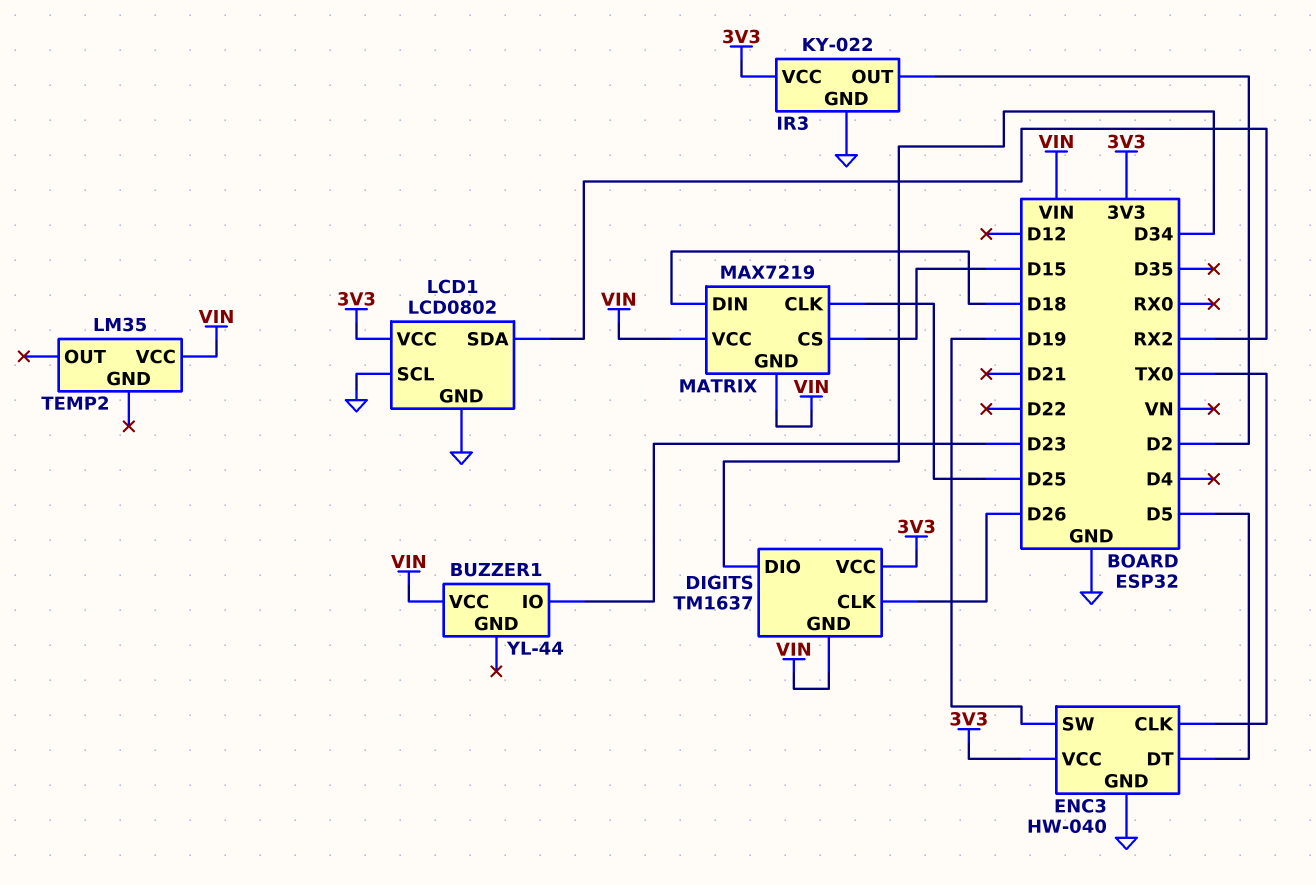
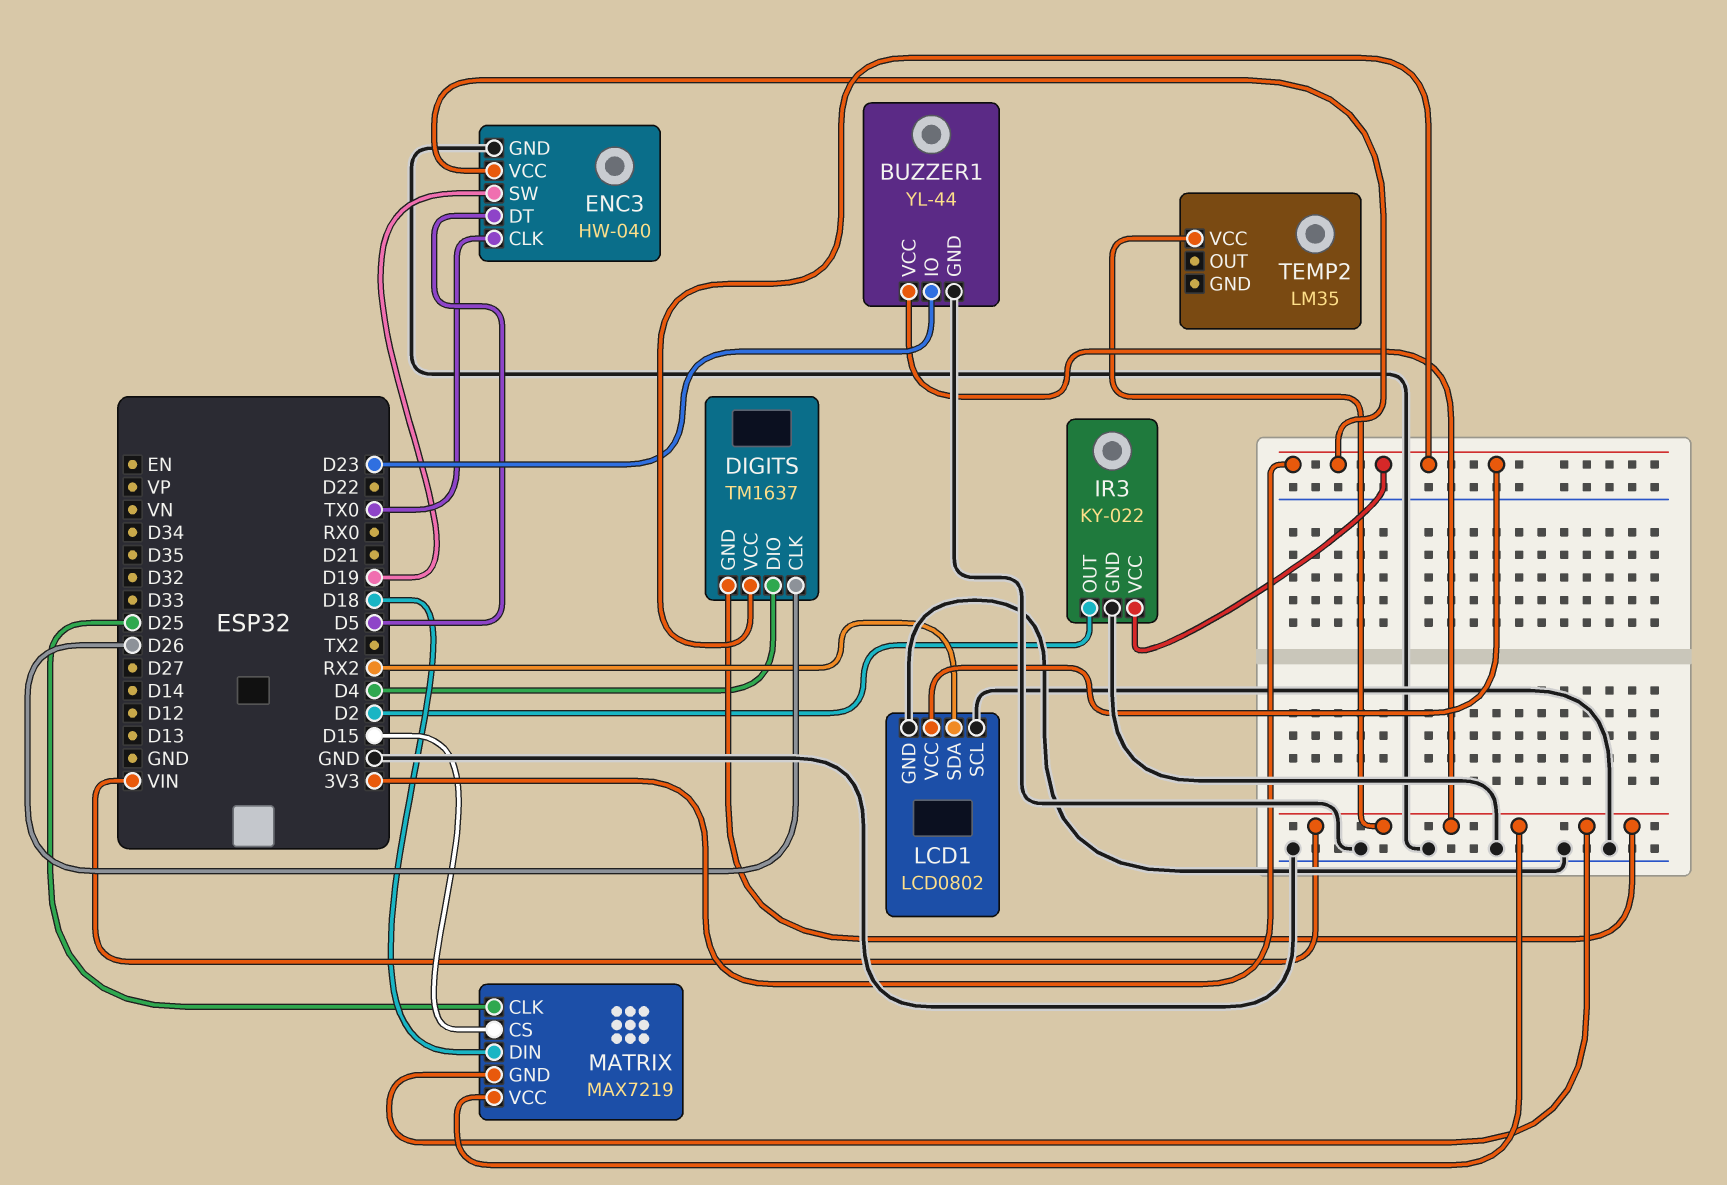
BUZZER1 pin GND: none -> GND
DIGITS pin DIO: D34 -> D4

